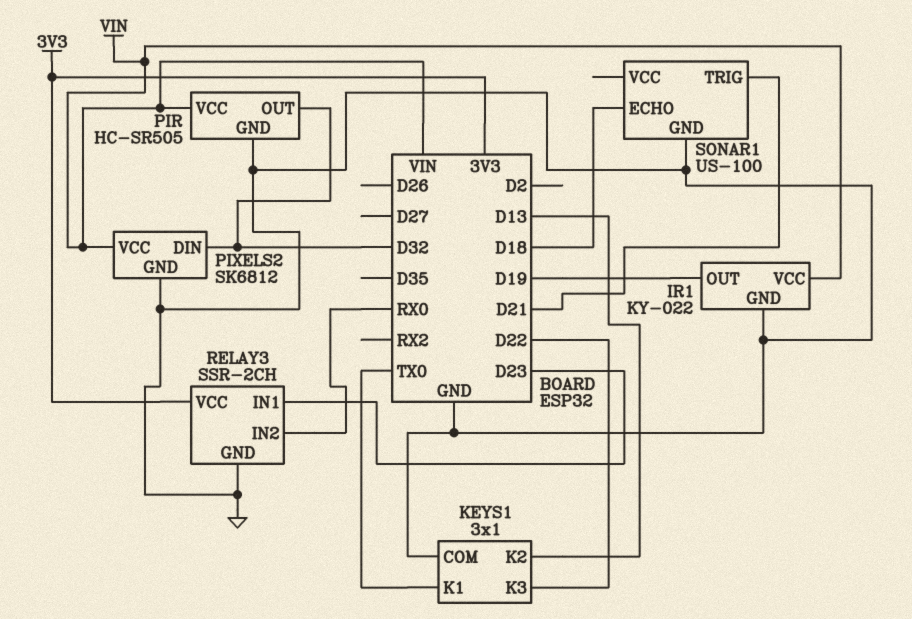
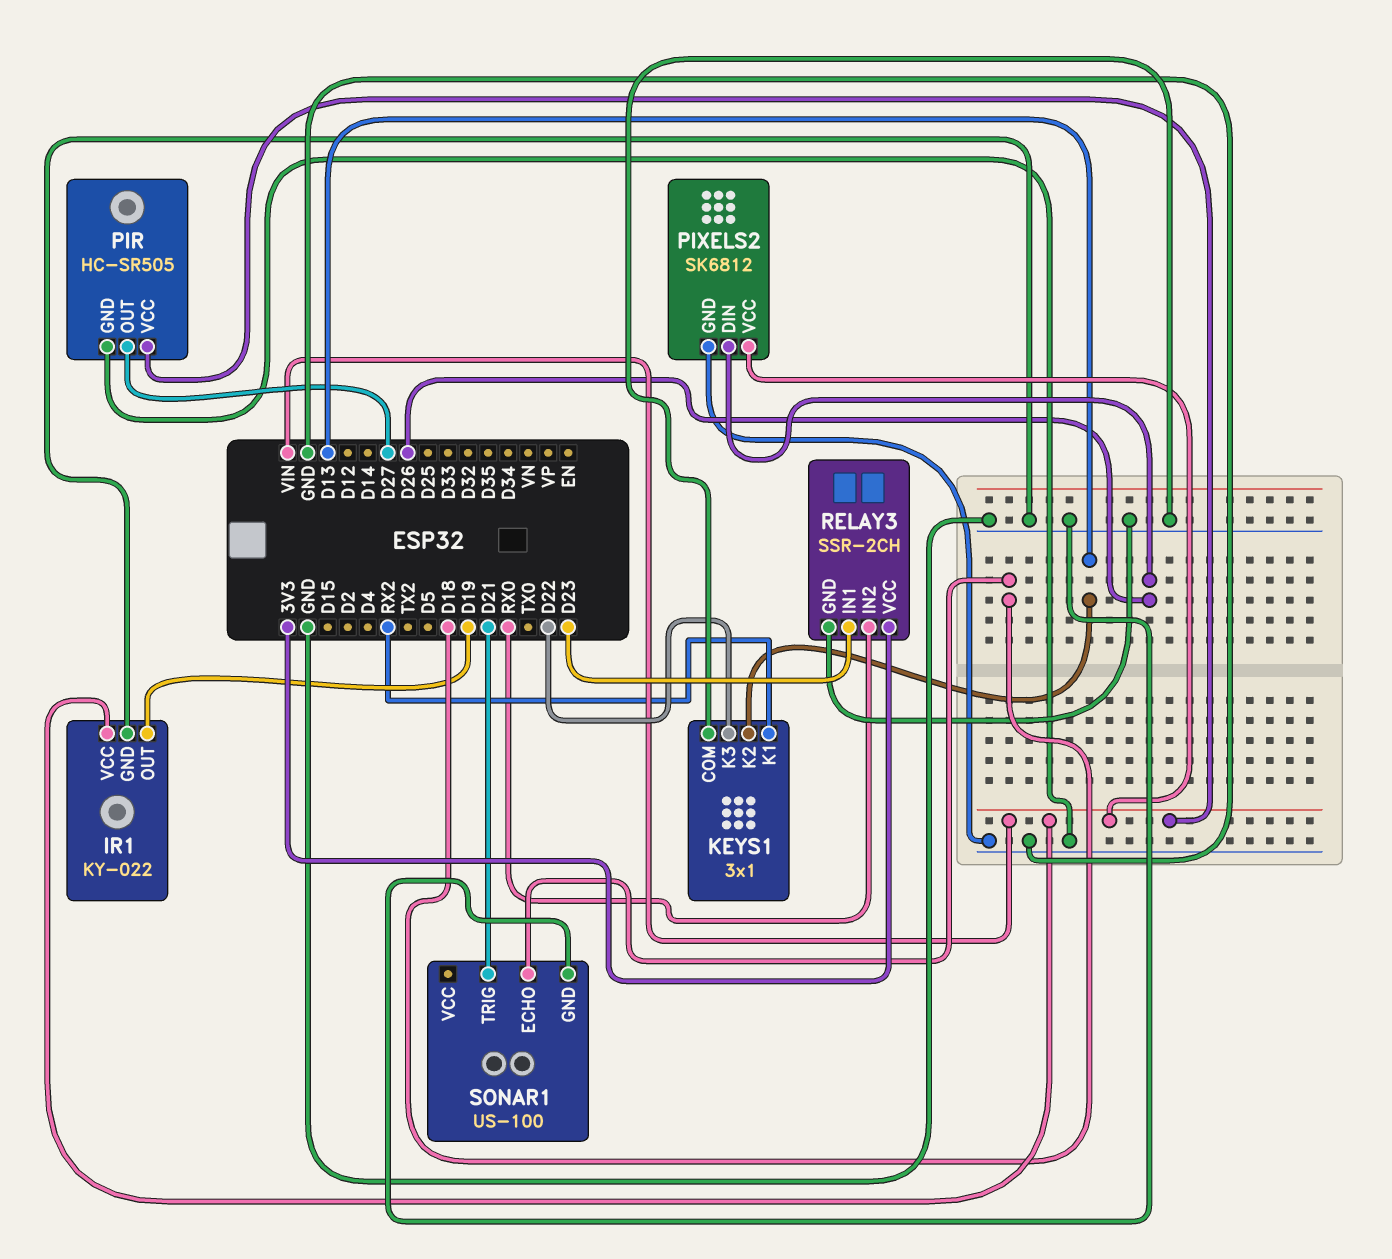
KEYS1 pin K1: TX0 -> RX2
PIR pin OUT: D32 -> D27
PIXELS2 pin DIN: D32 -> D26

